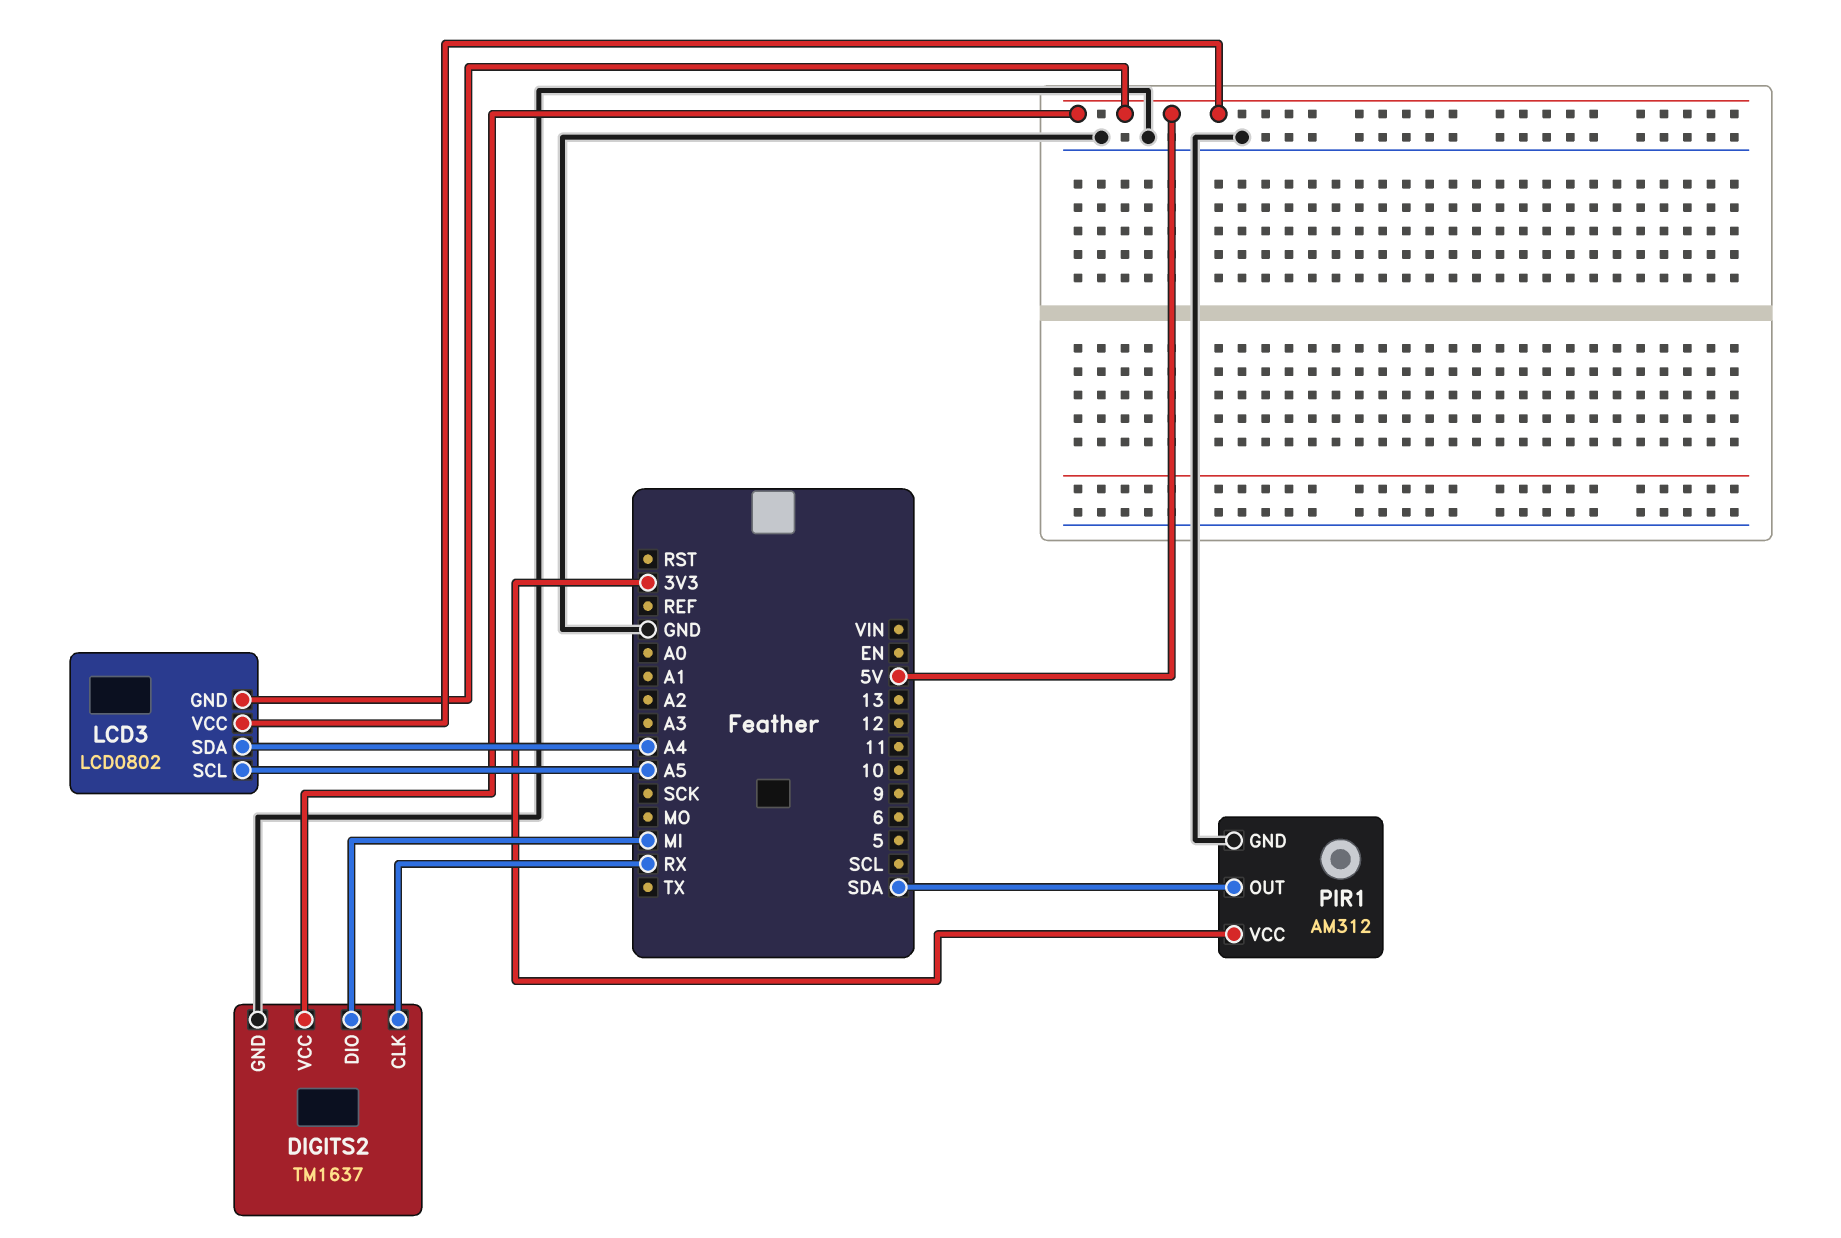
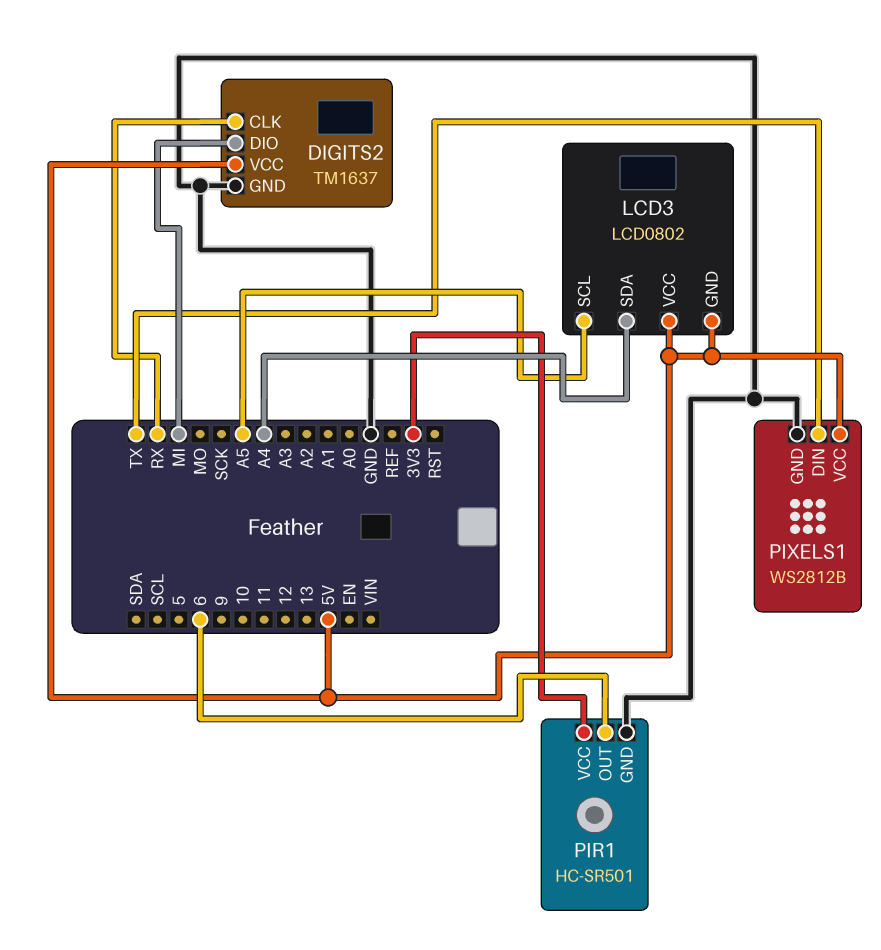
PIR1: AM312 -> HC-SR501
PIR1 pin OUT: SDA -> 6
PIXELS1: none -> WS2812B
PIXELS1 pin DIN: none -> TX
PIXELS1 pin GND: none -> GND
PIXELS1 pin VCC: none -> 5V

